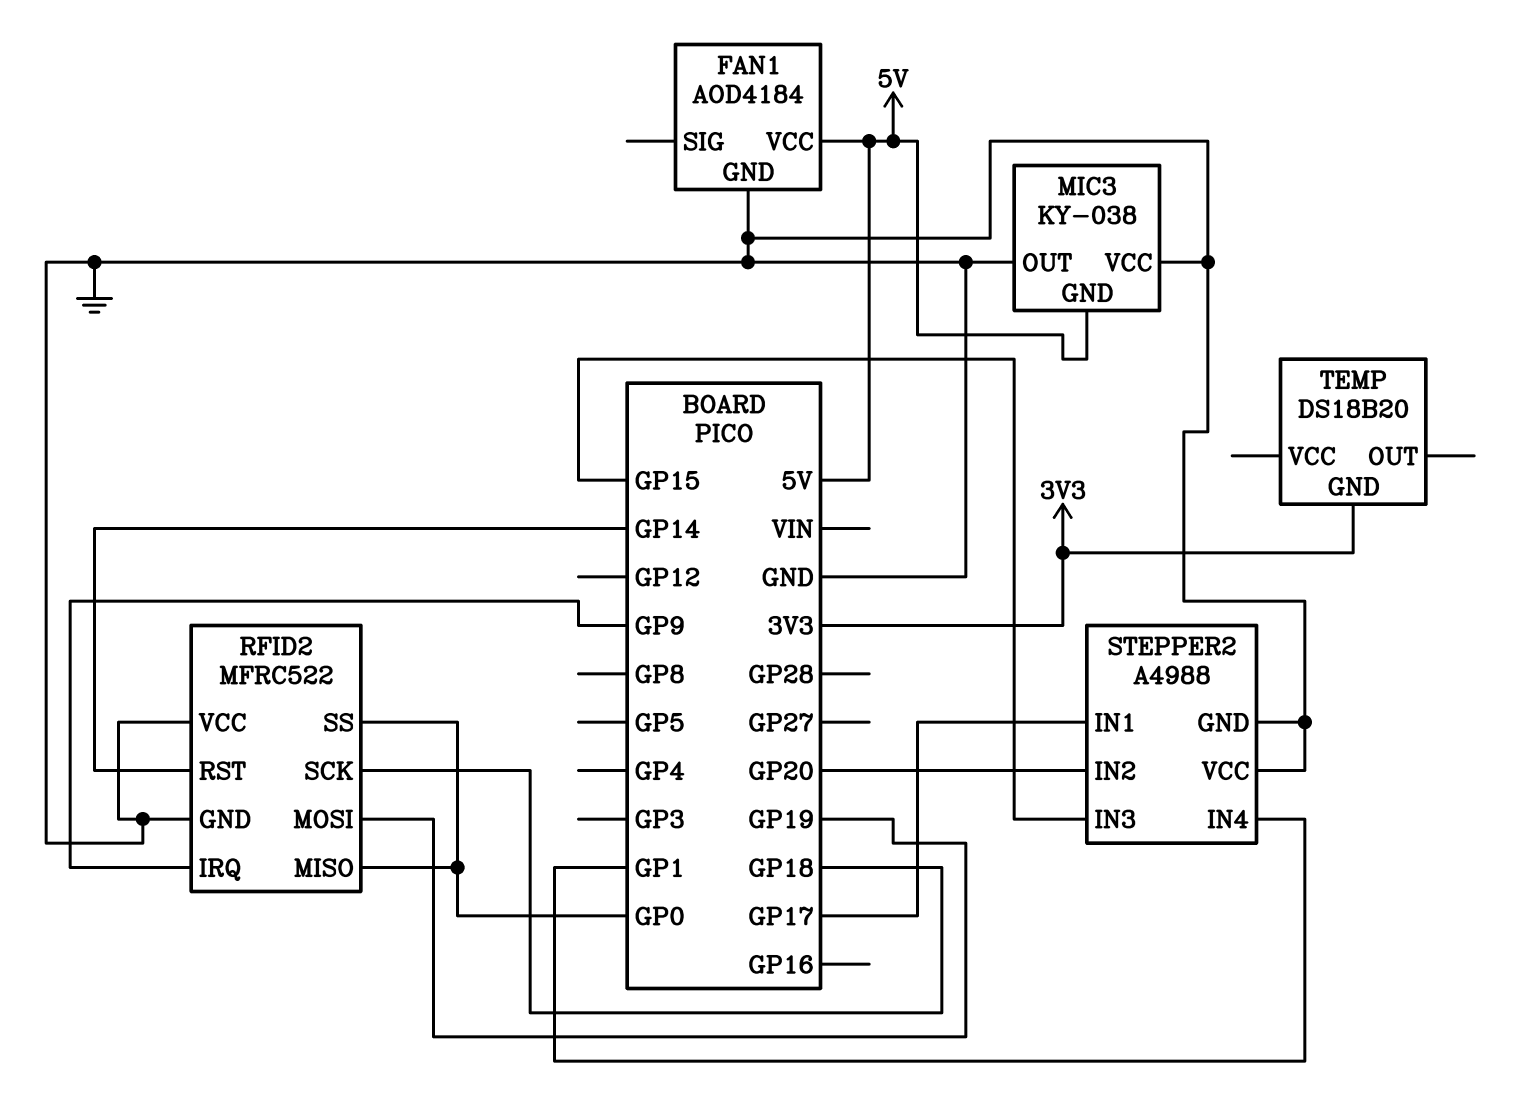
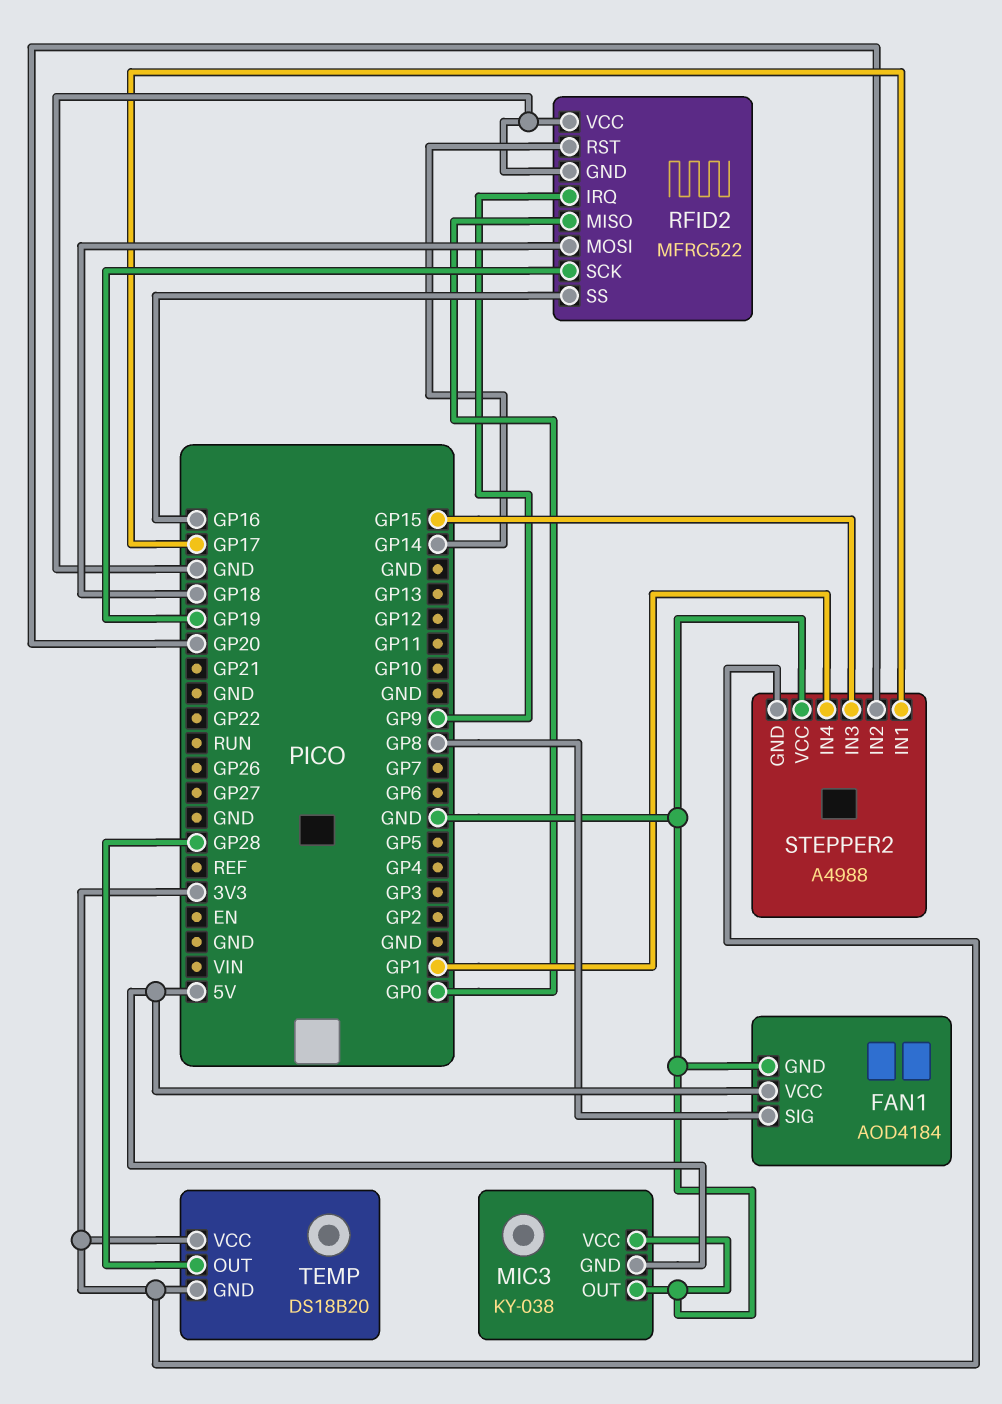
FAN1 pin SIG: none -> GP8
RFID2 pin MOSI: GP19 -> GP18
RFID2 pin SCK: GP18 -> GP19
RFID2 pin SS: GP0 -> GP16
STEPPER2 pin GND: GND -> 3V3
TEMP pin OUT: none -> GP28
TEMP pin VCC: none -> 3V3

